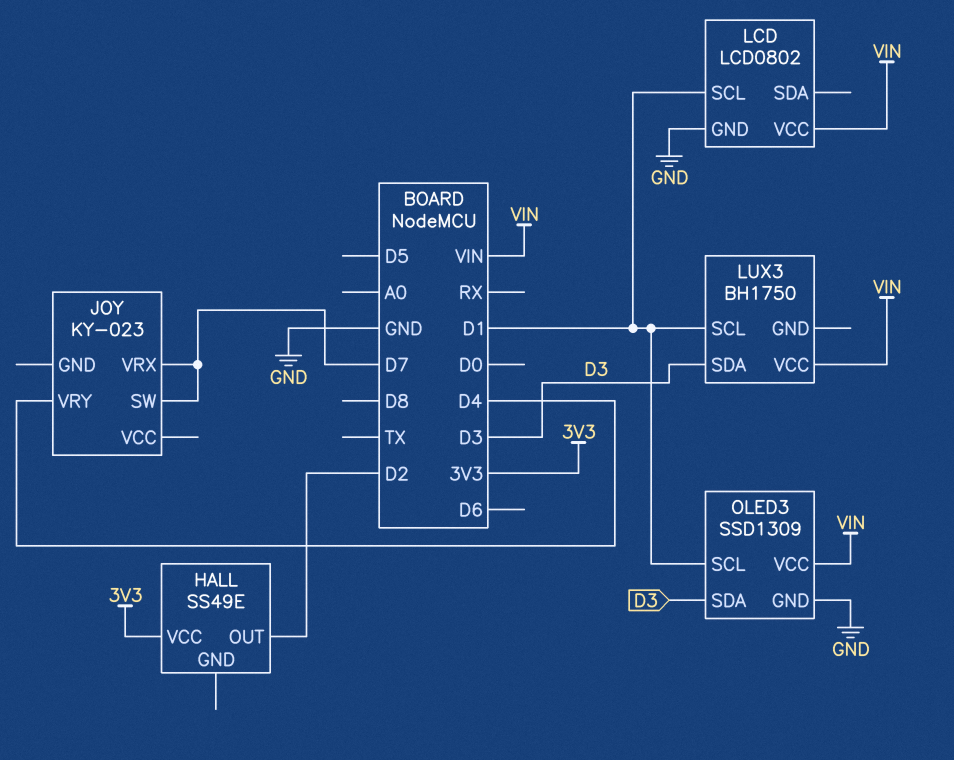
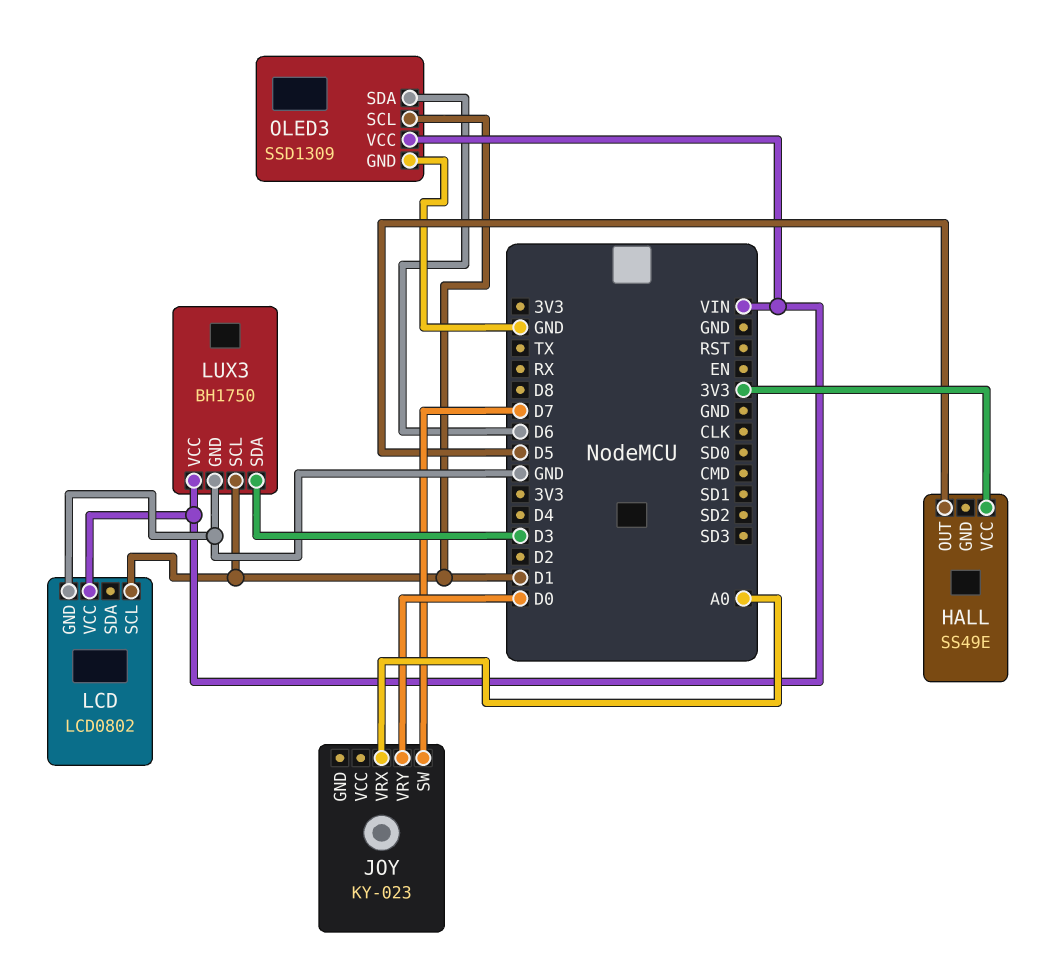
HALL pin OUT: D2 -> D5
JOY pin VRX: D7 -> A0
JOY pin VRY: D4 -> D0
LUX3 pin GND: none -> GND
OLED3 pin SDA: D3 -> D6

